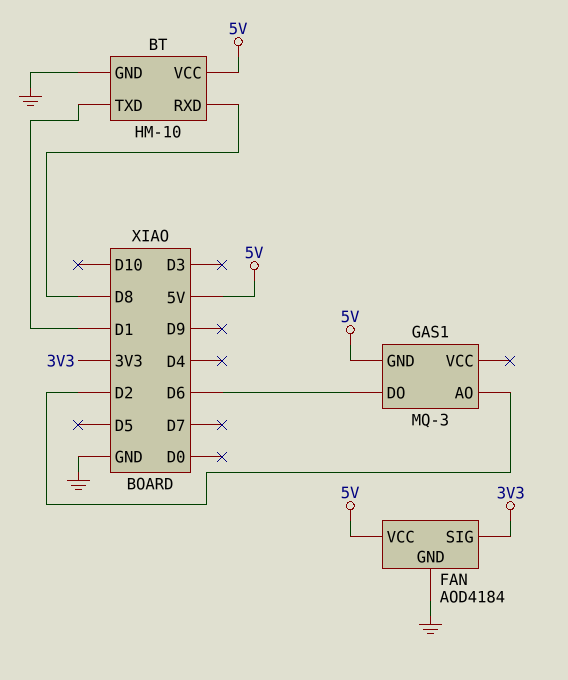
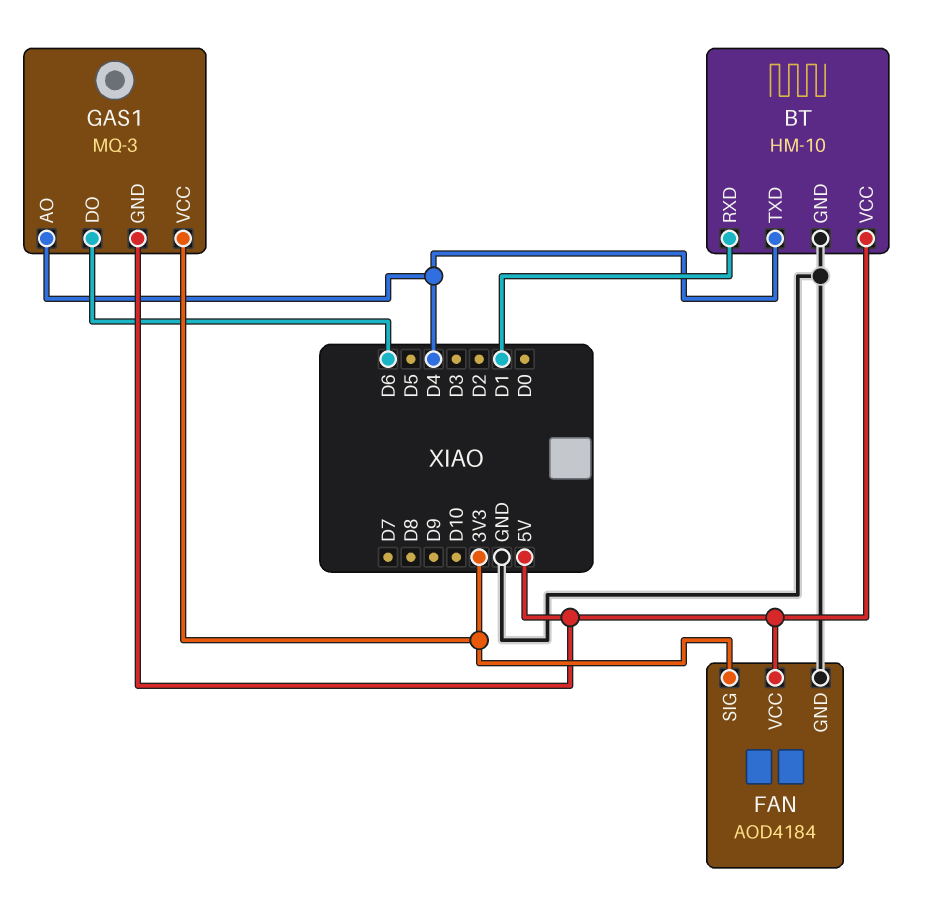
BT pin RXD: D8 -> D1
BT pin TXD: D1 -> D4
GAS1 pin AO: D2 -> D4
GAS1 pin VCC: none -> 3V3

